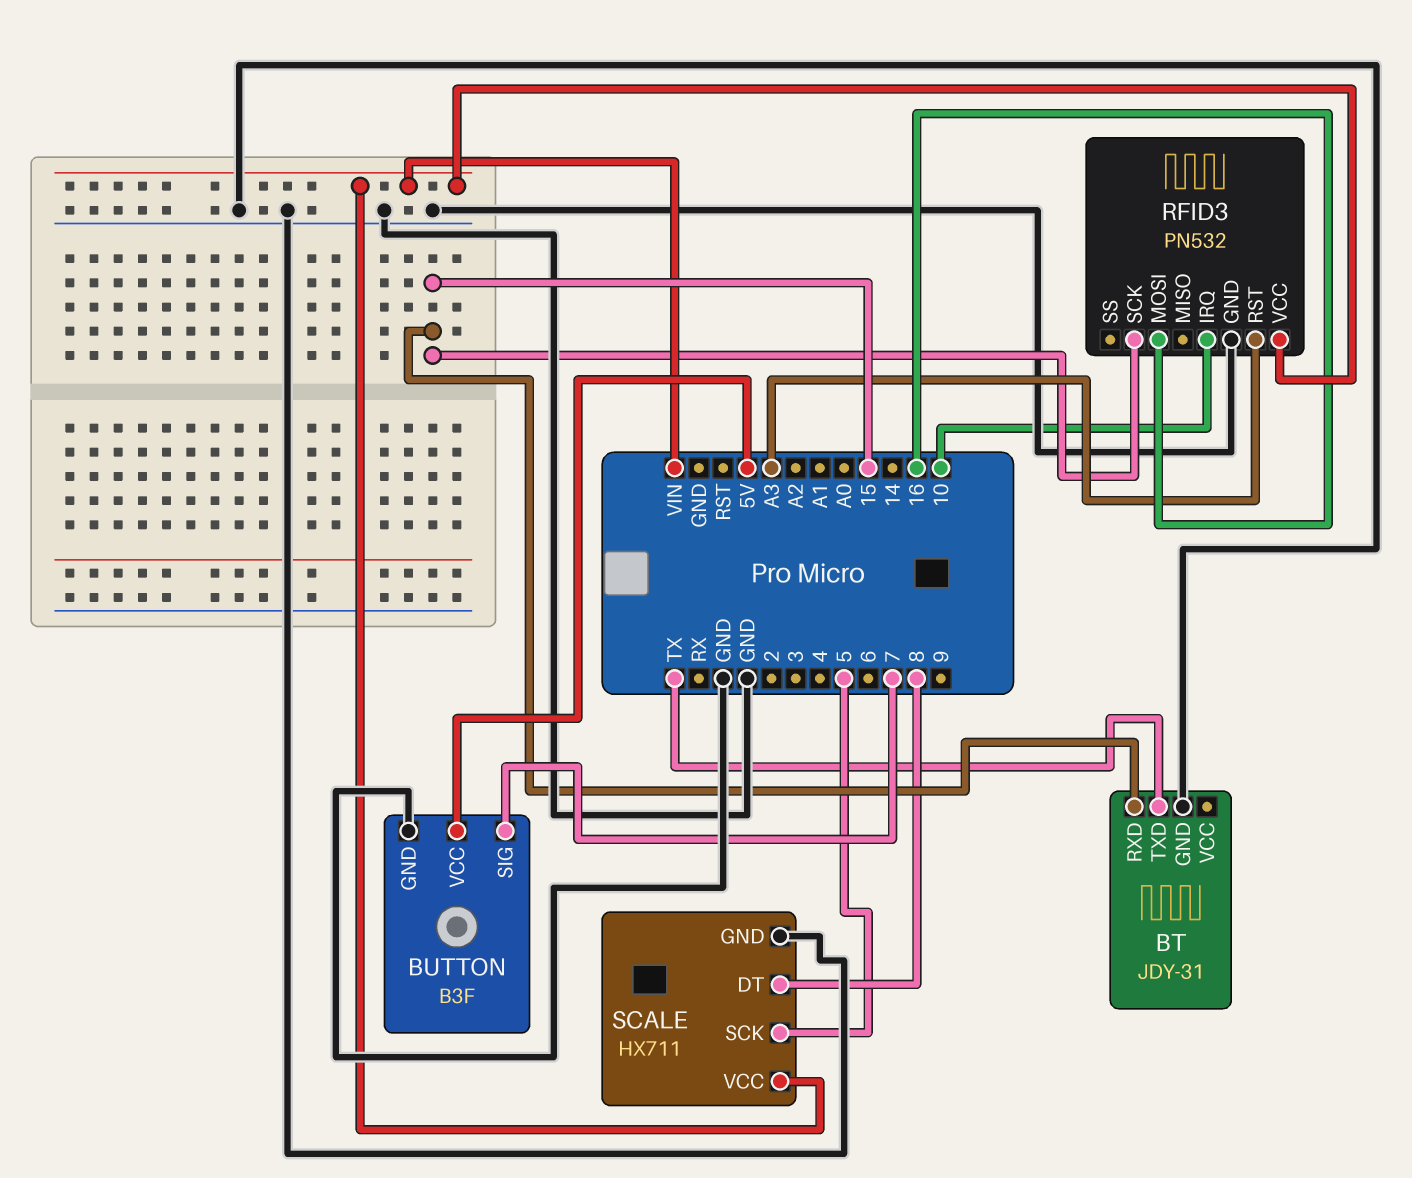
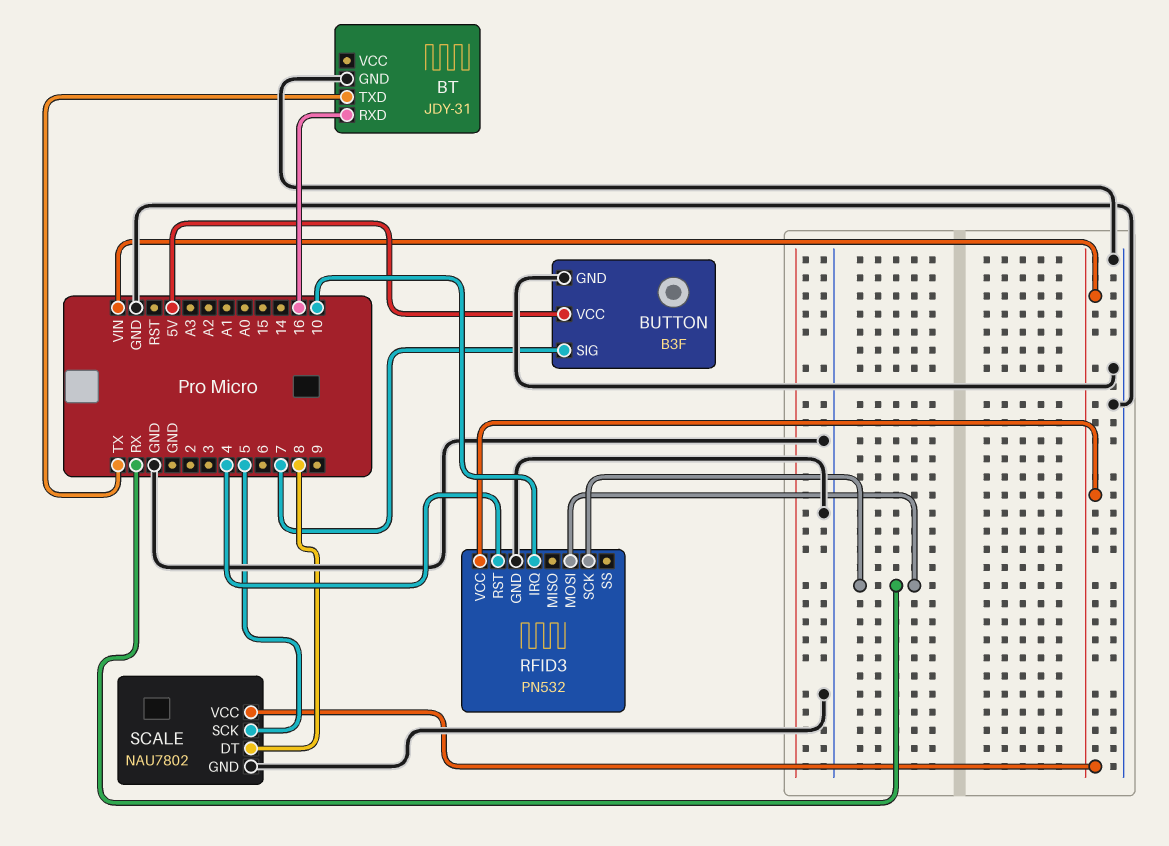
BT pin RXD: 15 -> 16
RFID3 pin MOSI: 16 -> RX
RFID3 pin RST: A3 -> 4
RFID3 pin SCK: 15 -> RX
SCALE: HX711 -> NAU7802

